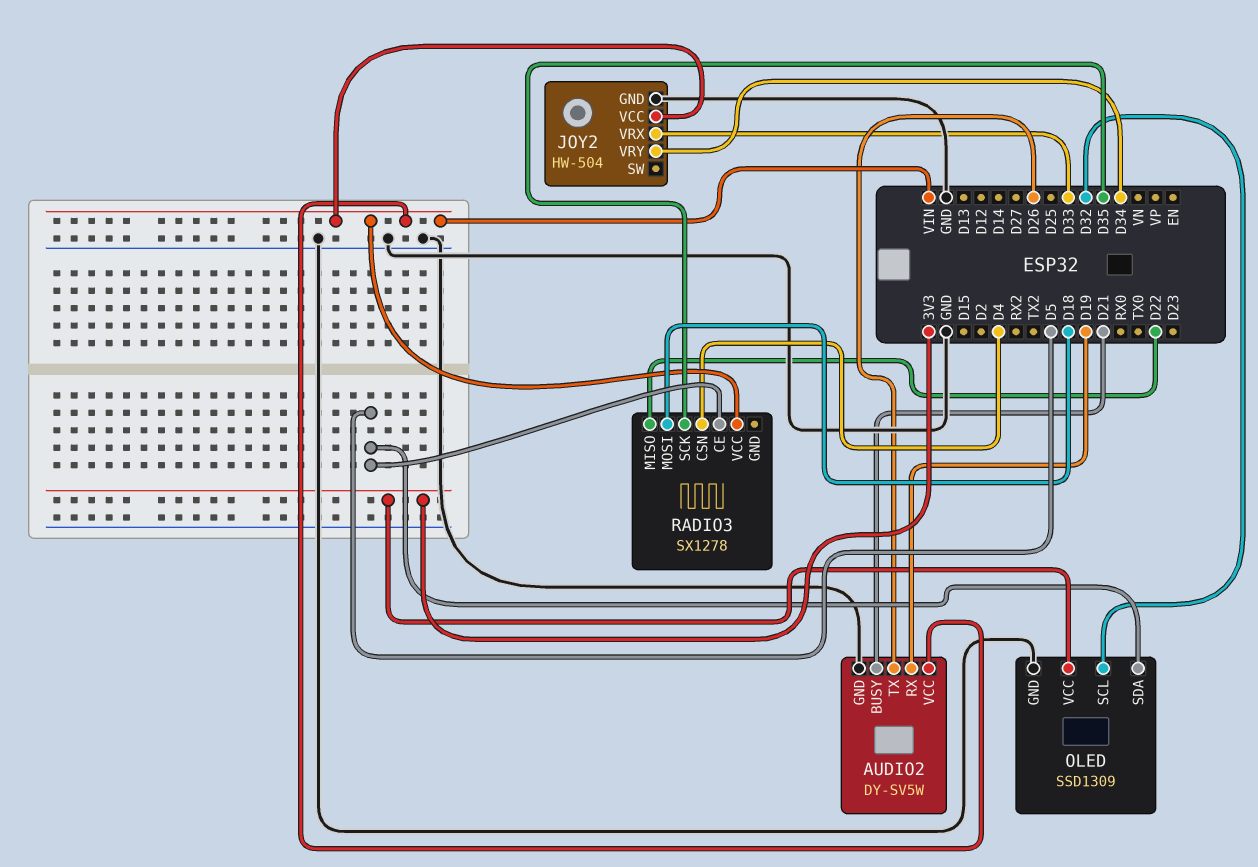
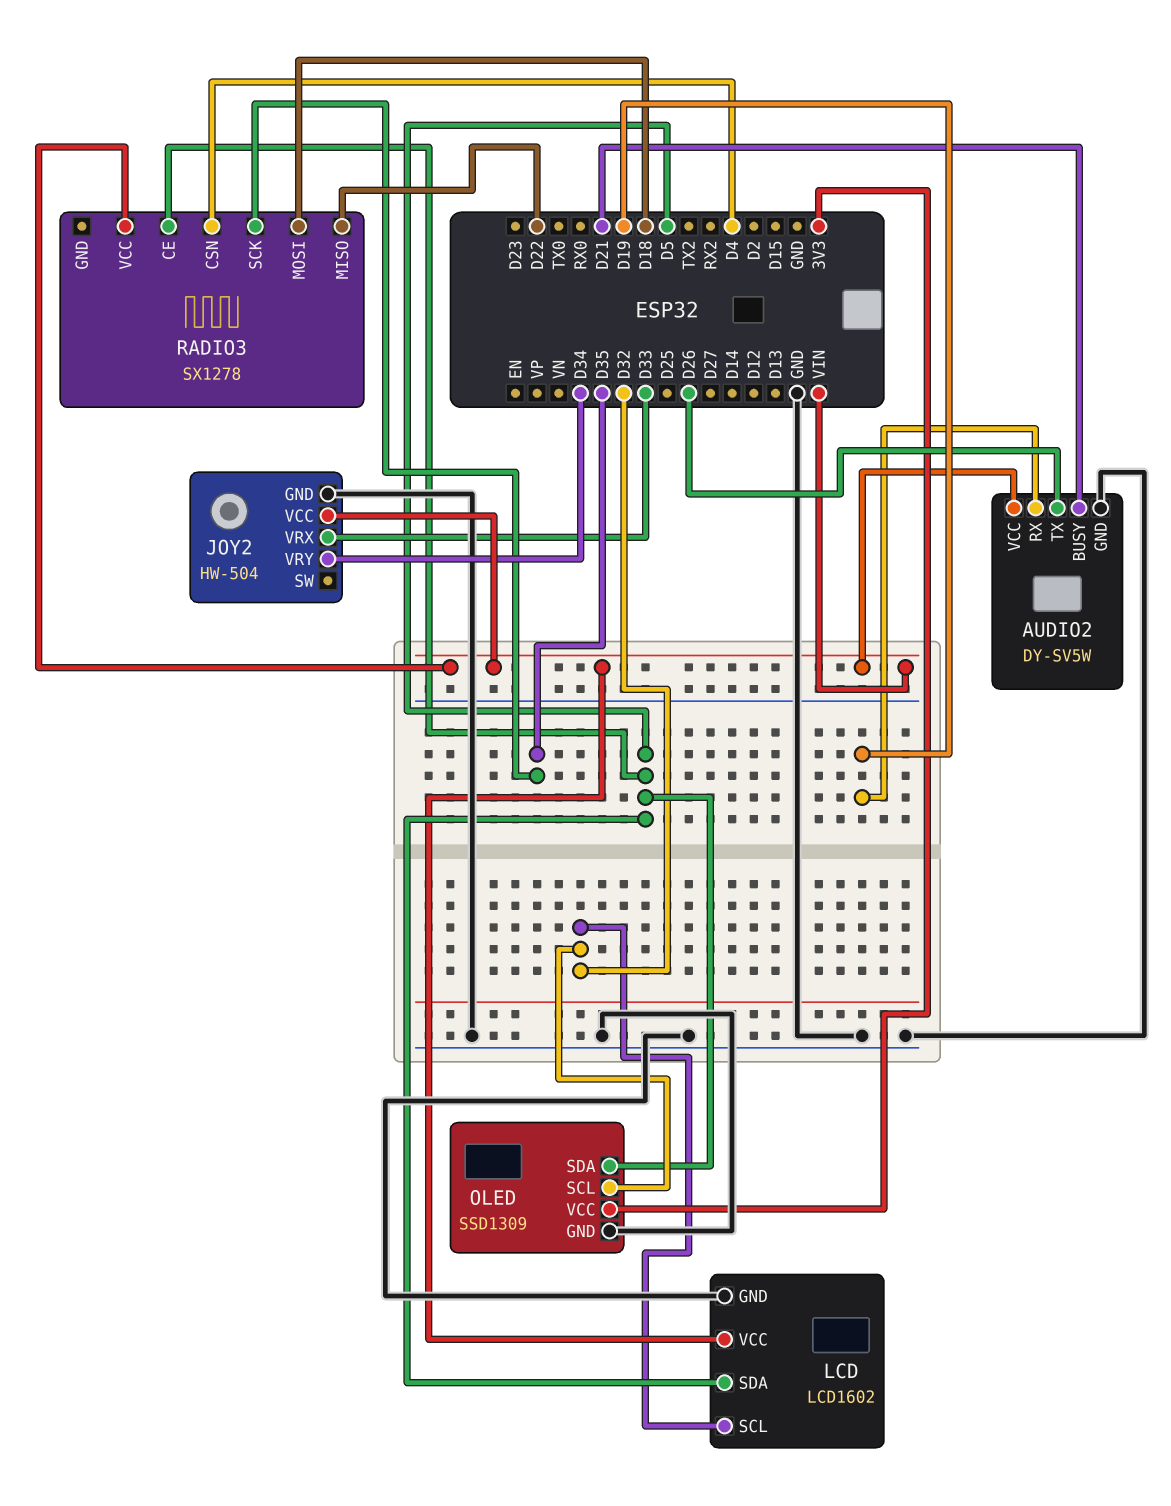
LCD: none -> LCD1602
LCD pin GND: none -> GND
LCD pin SCL: none -> D32
LCD pin SDA: none -> D5
LCD pin VCC: none -> VIN

